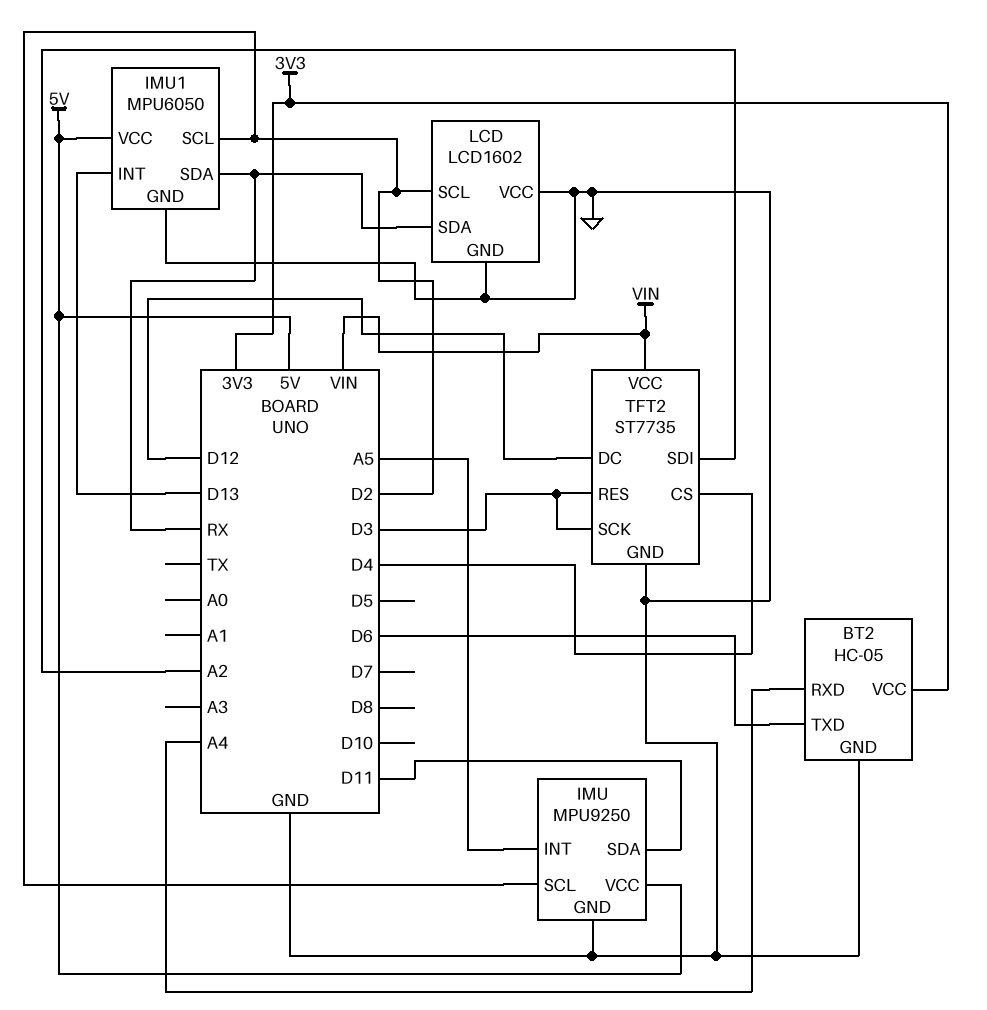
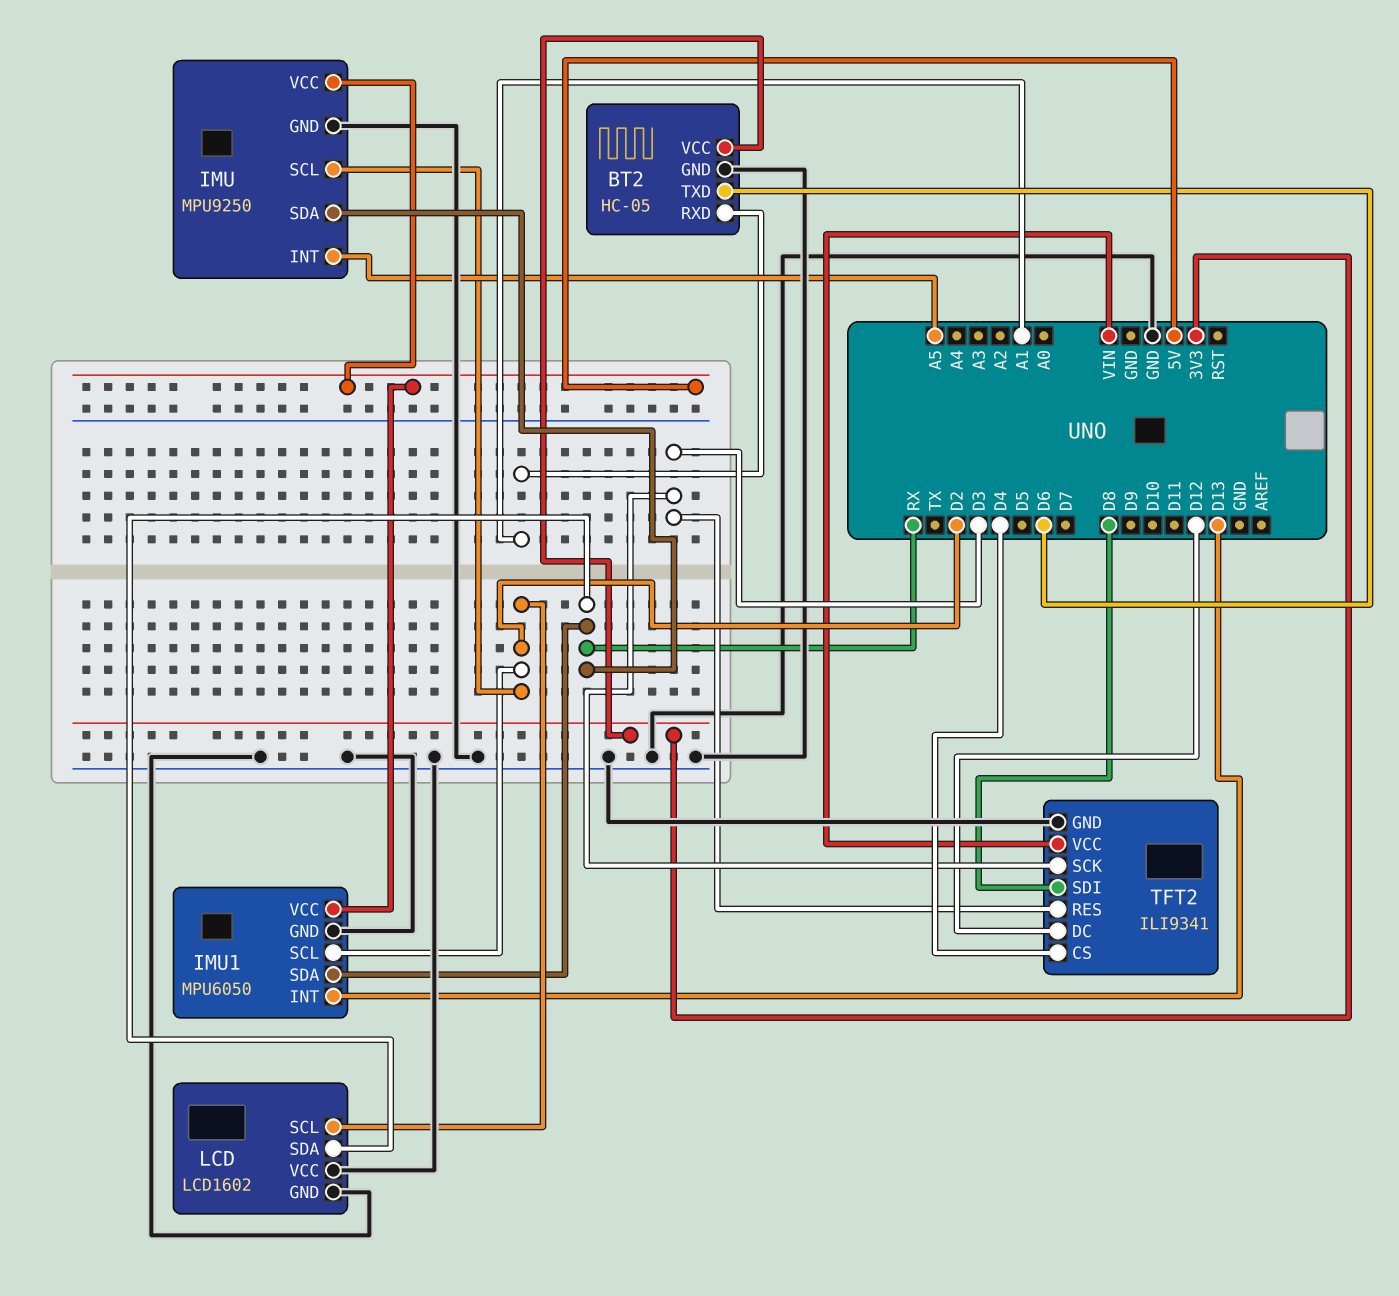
BT2 pin RXD: A4 -> A1
IMU pin SDA: D11 -> RX
TFT2: ST7735 -> ILI9341
TFT2 pin SDI: A2 -> D8

